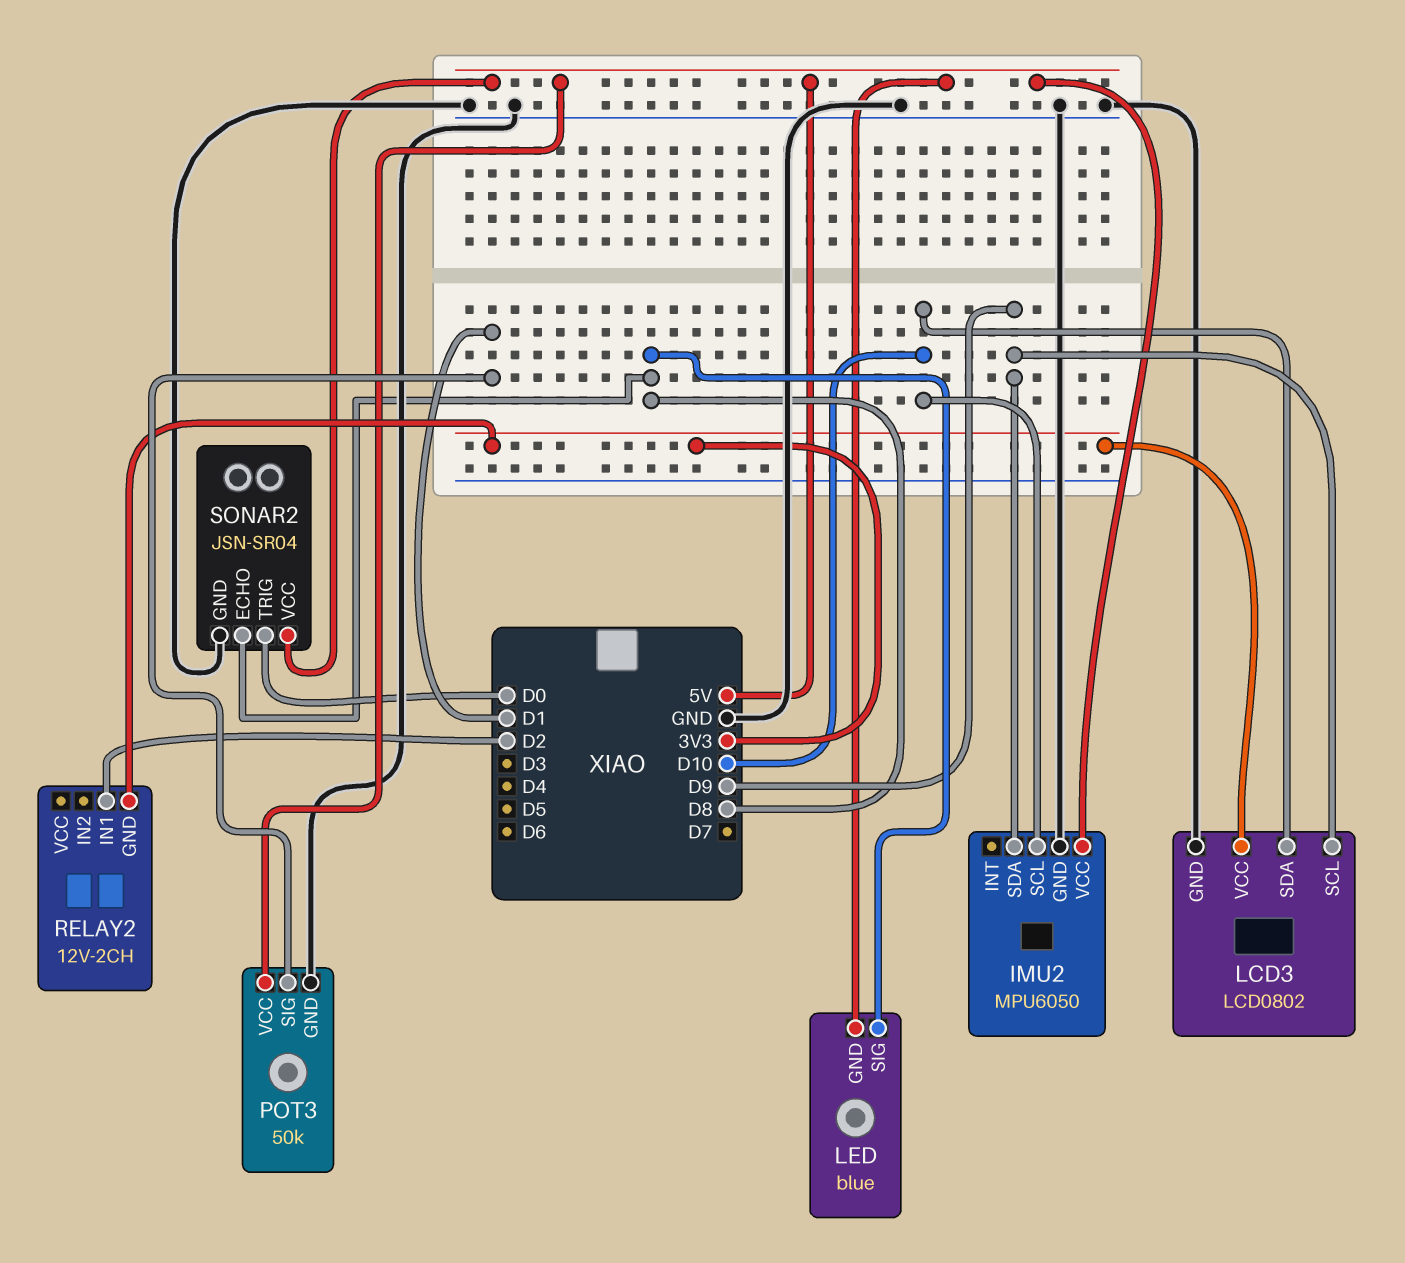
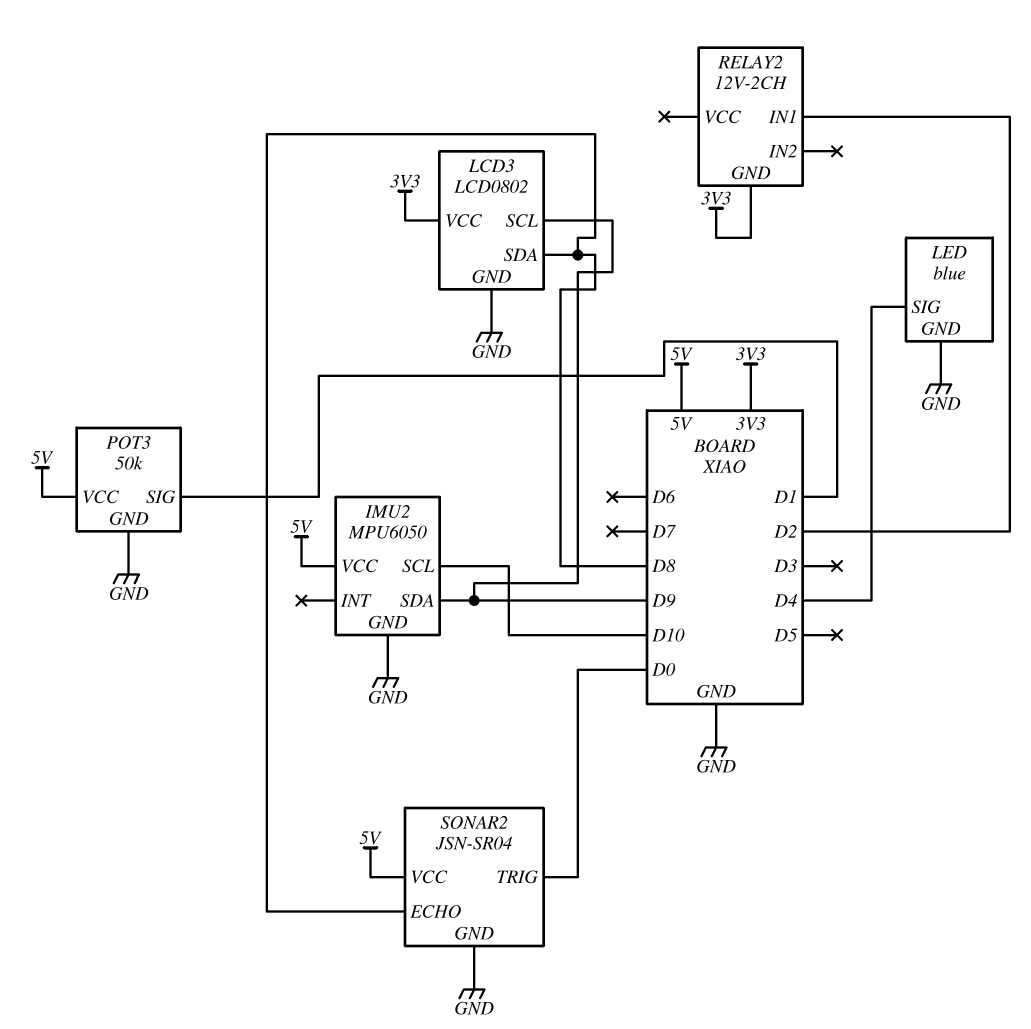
LCD3 pin SDA: D10 -> D8
LED pin GND: 5V -> GND
LED pin SIG: D8 -> D4

